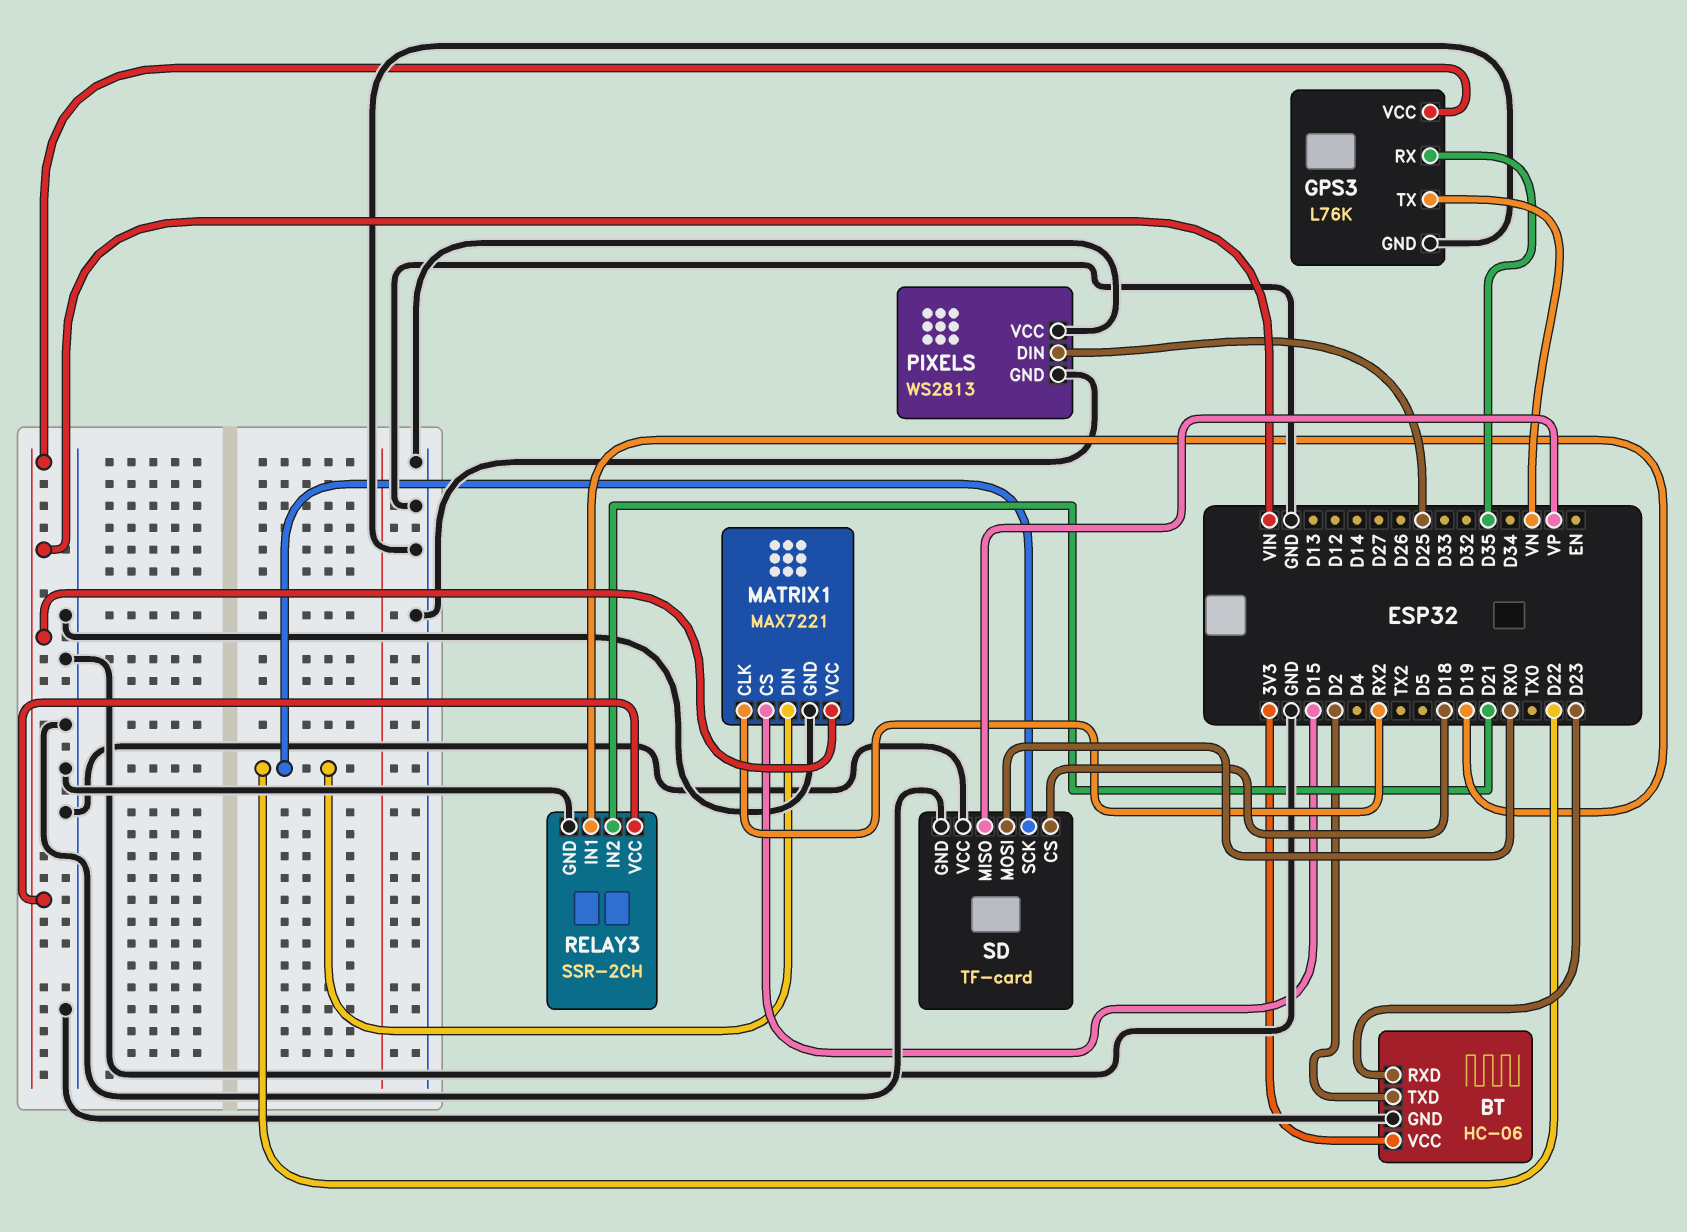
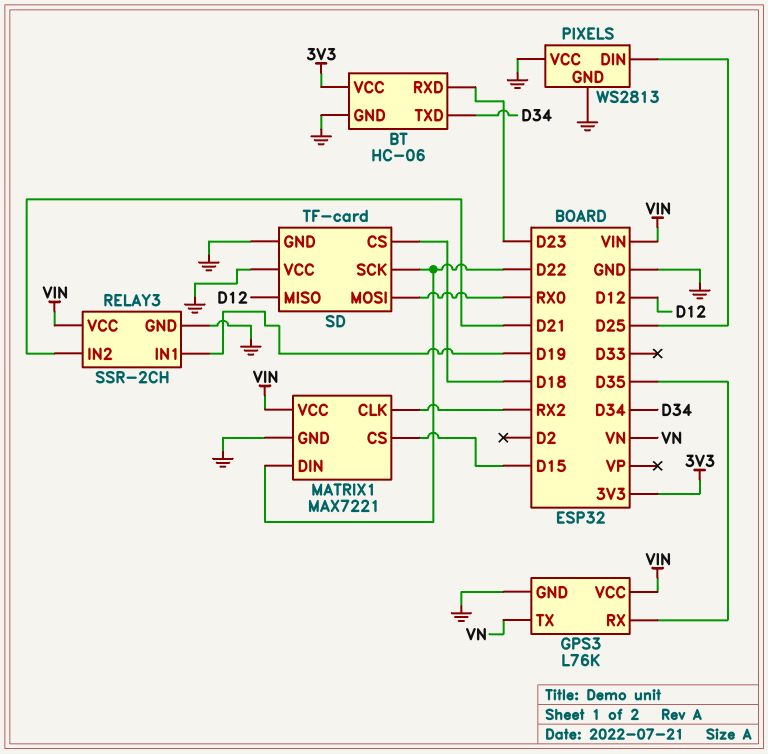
BT pin TXD: D2 -> D34
SD pin MISO: VP -> D12

